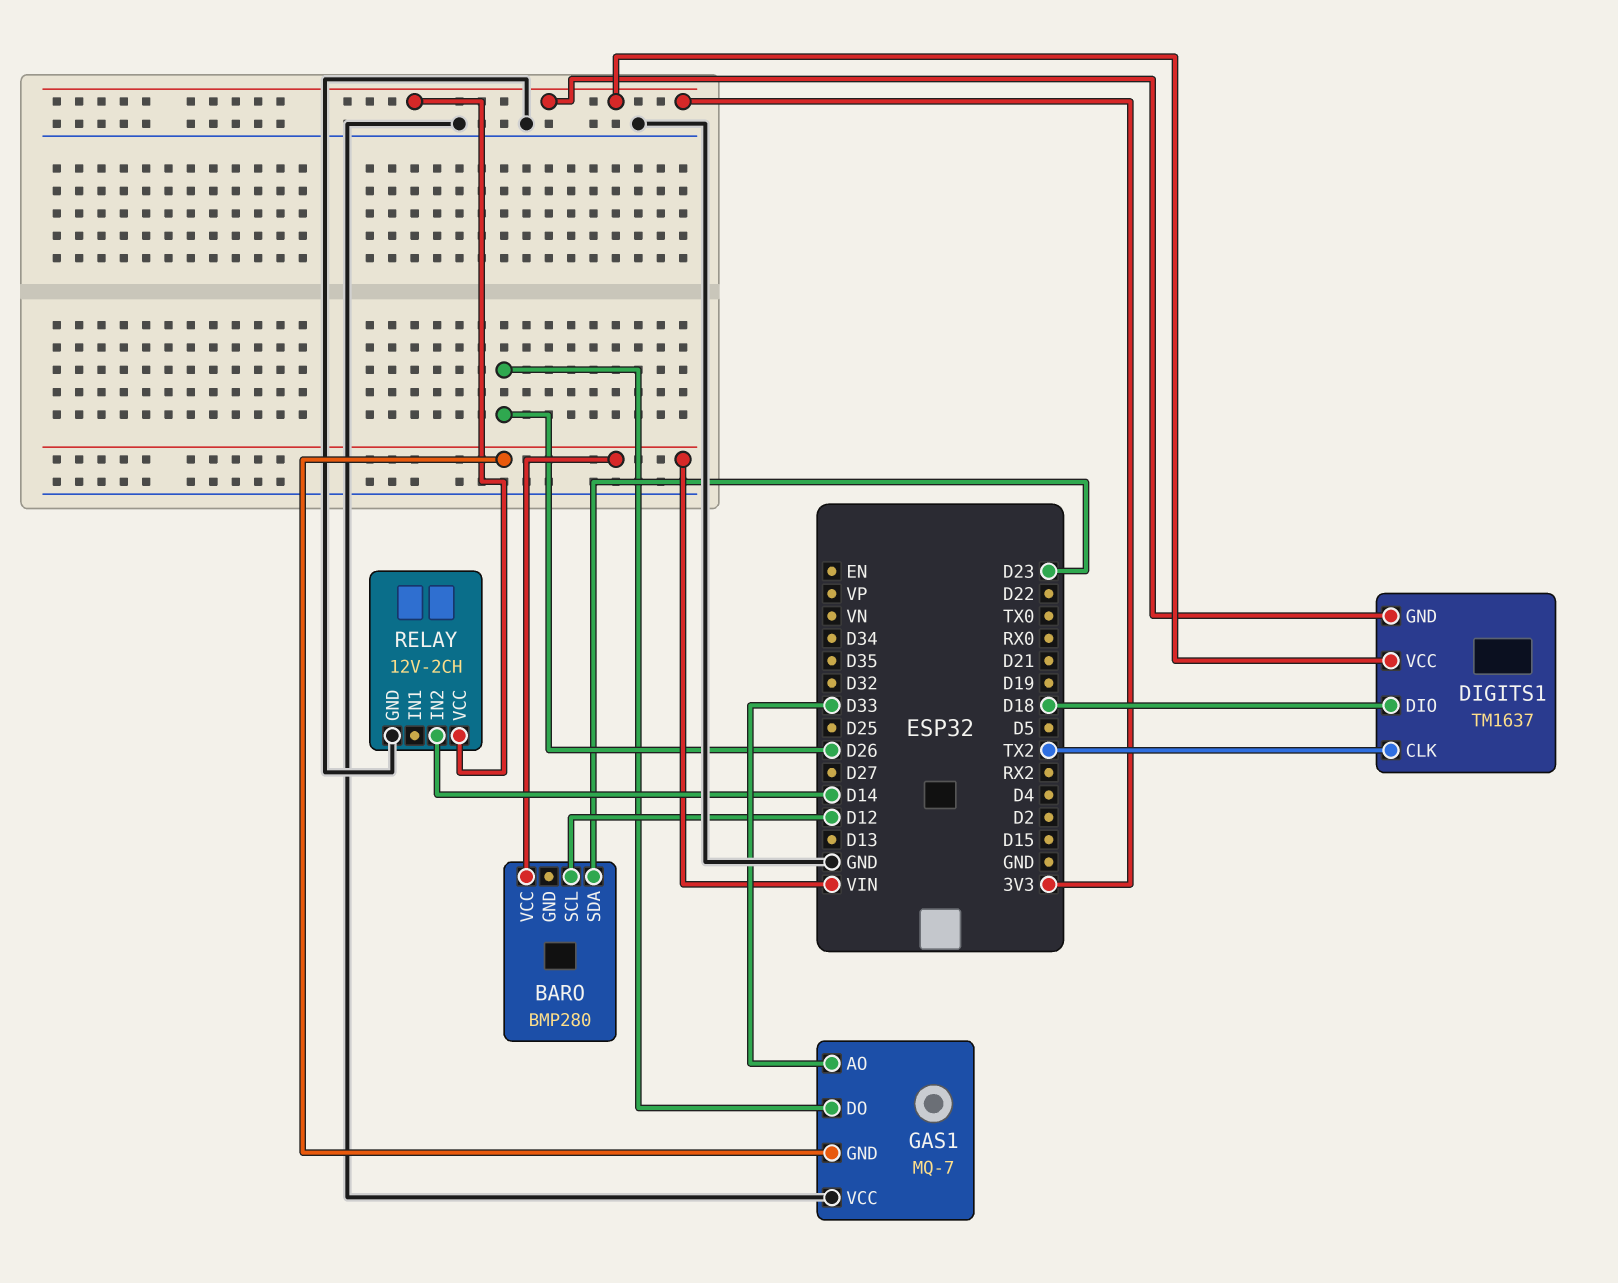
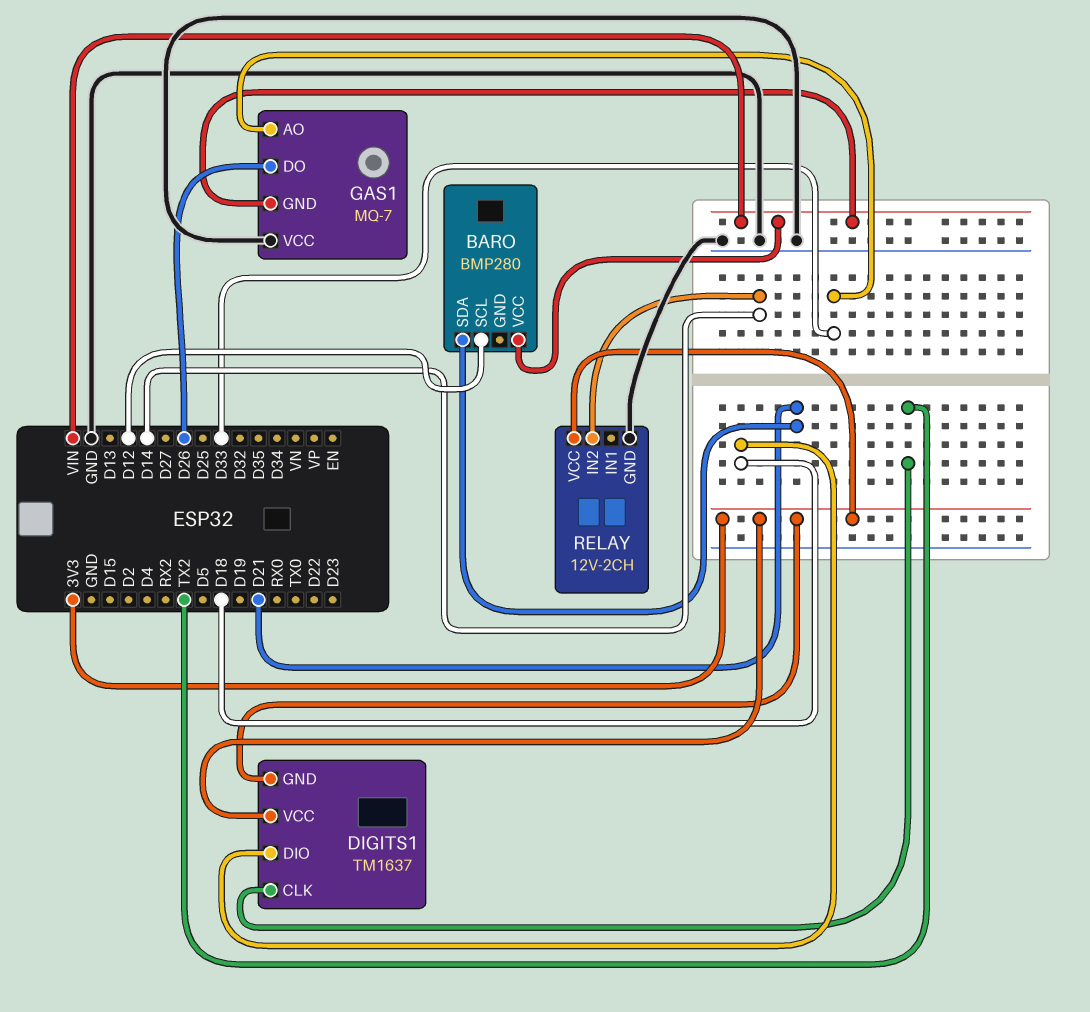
BARO pin SDA: D23 -> D21

